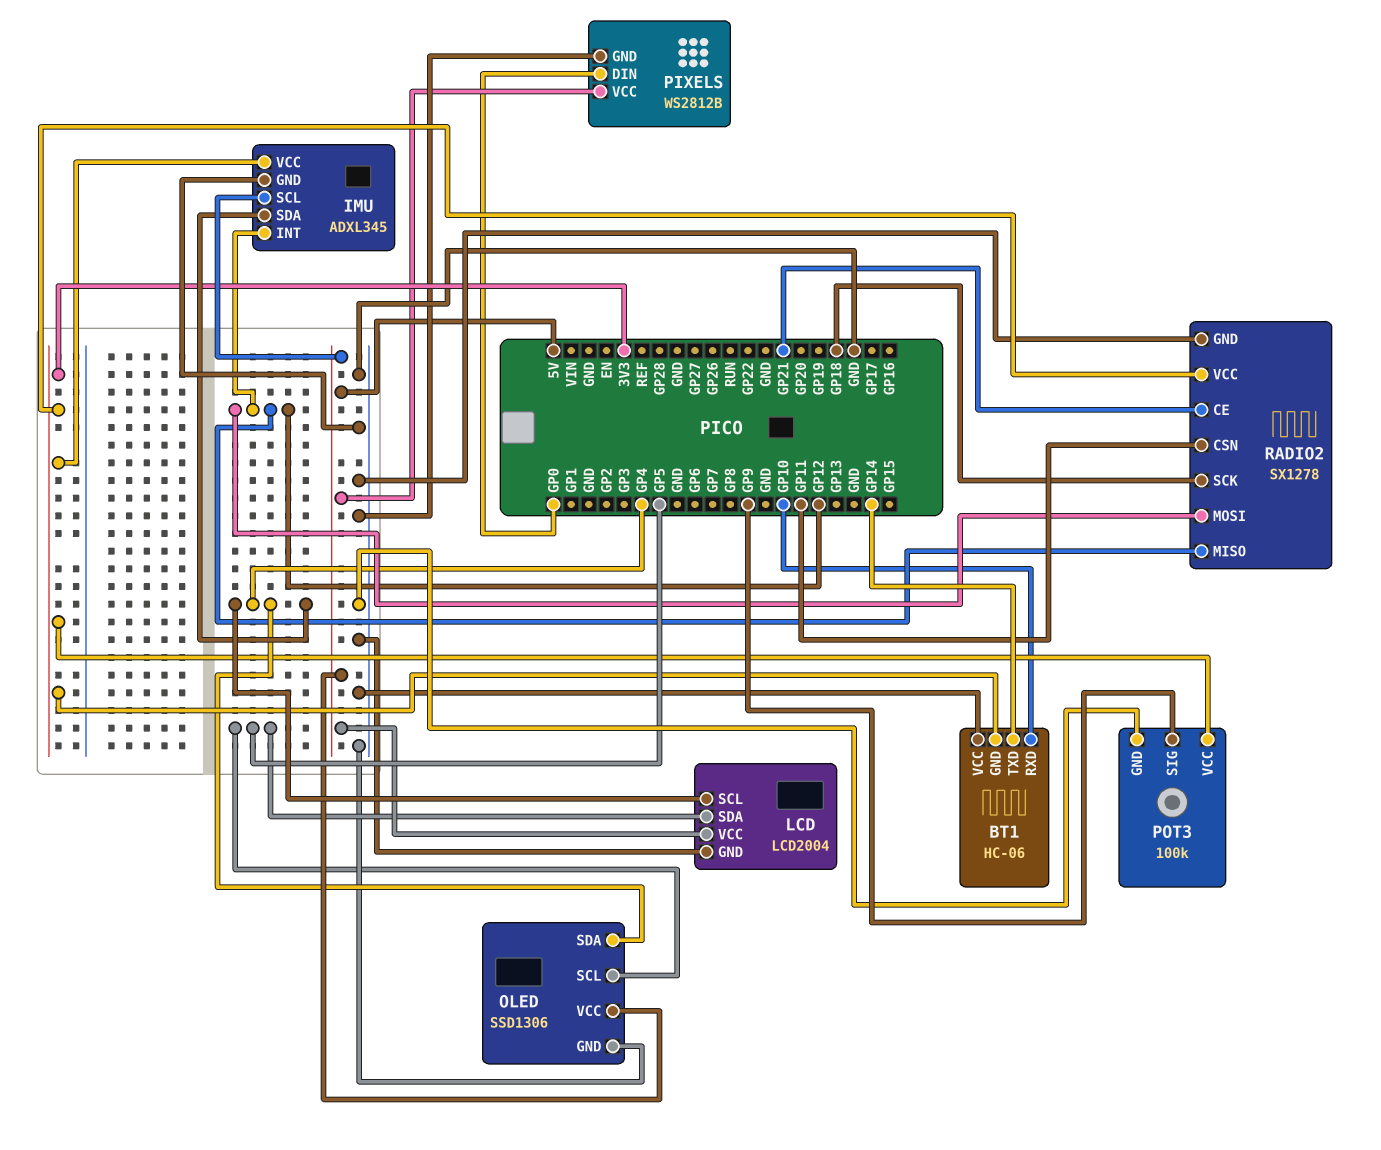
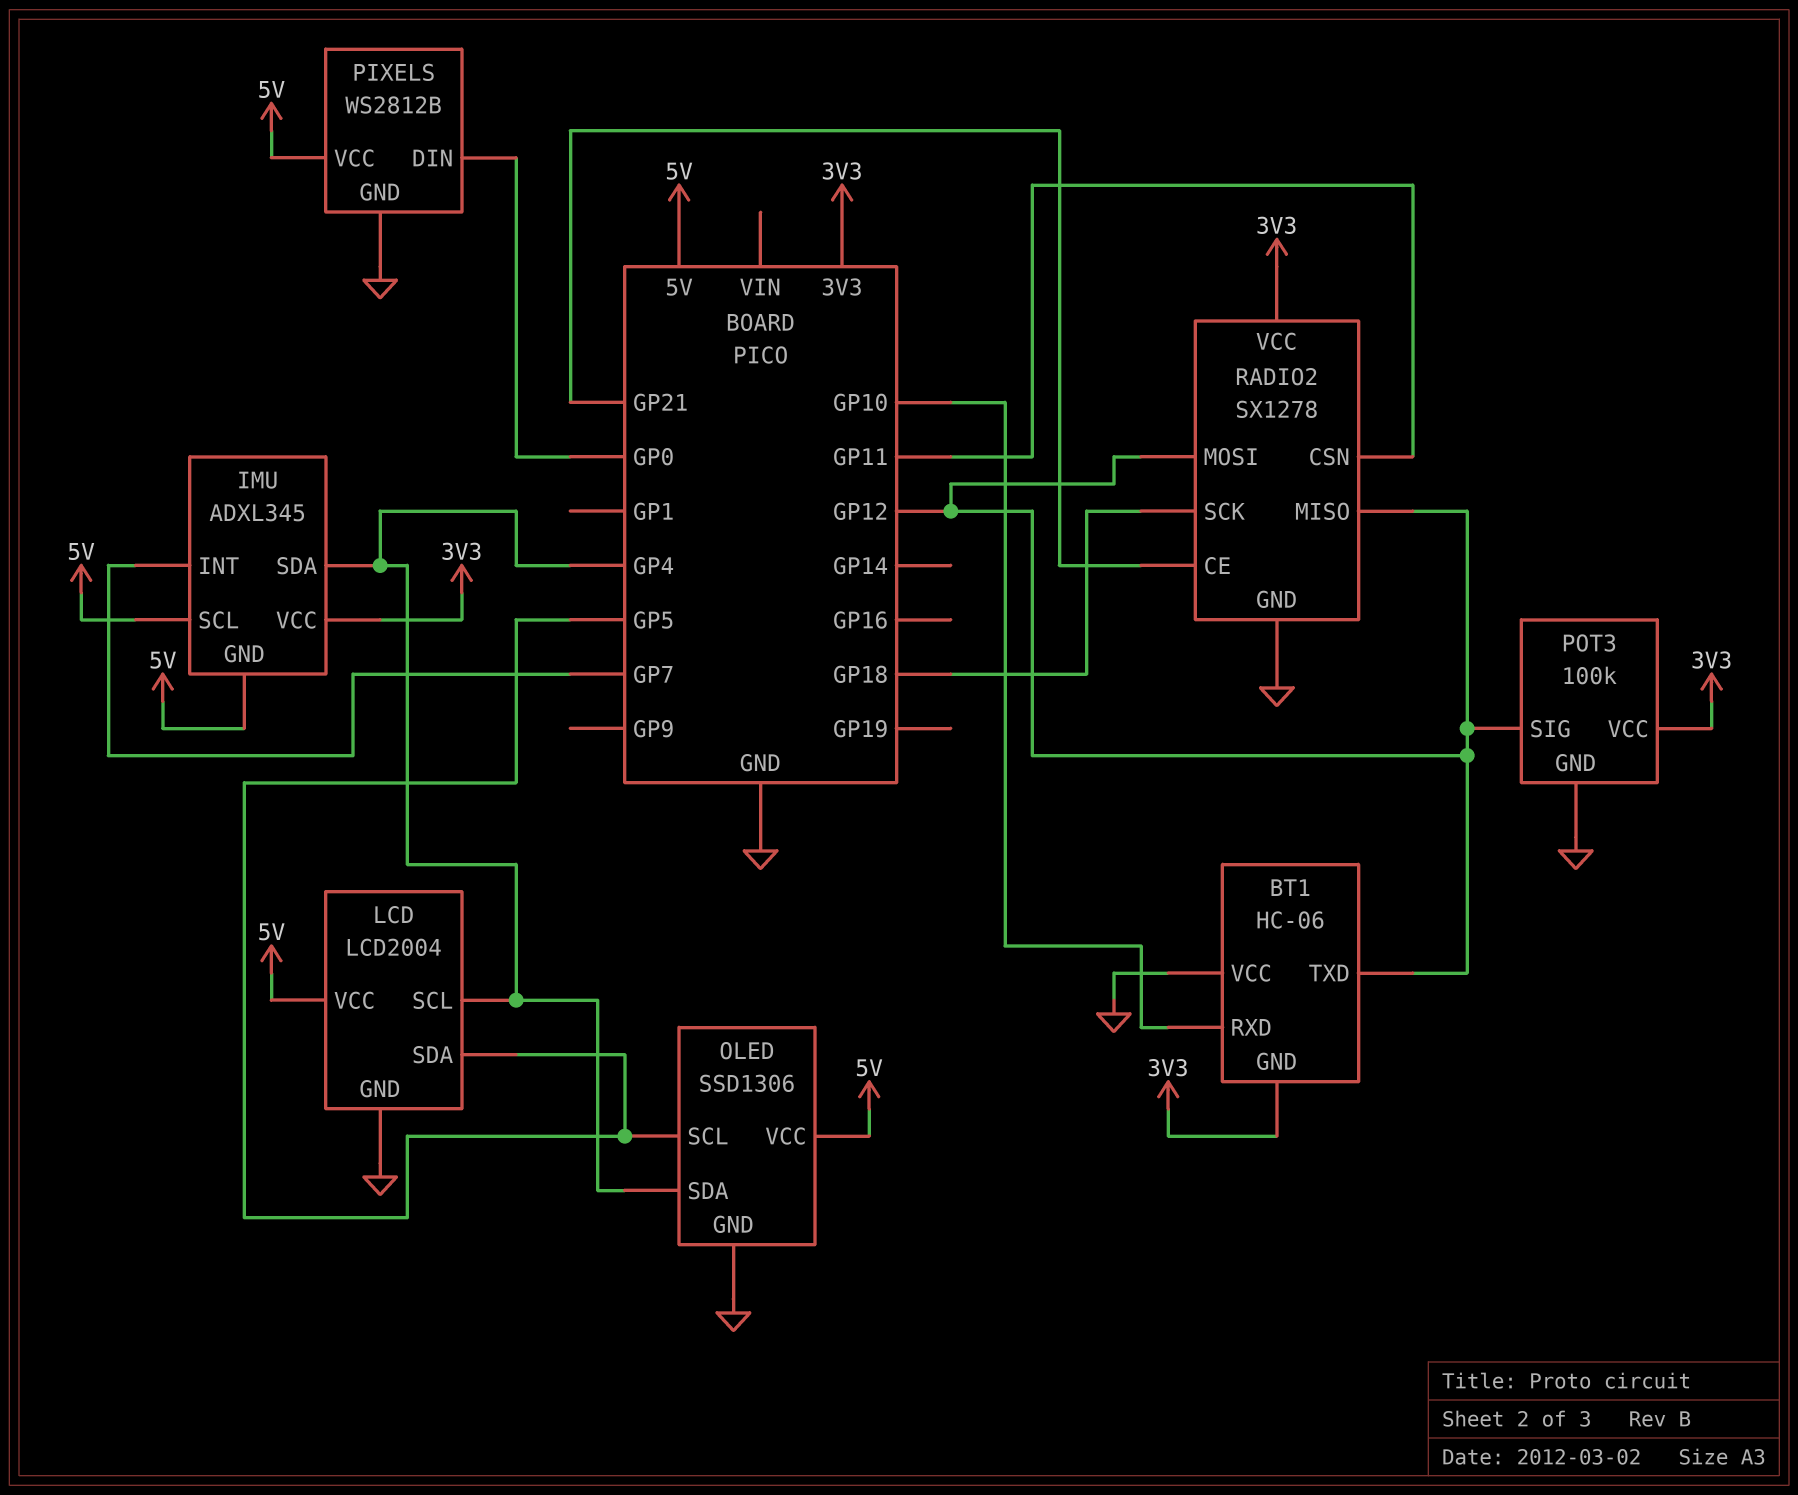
BT1 pin TXD: GP14 -> GP12
IMU pin GND: GND -> 5V
IMU pin INT: GP12 -> GP7
POT3 pin SIG: GP9 -> GP12

